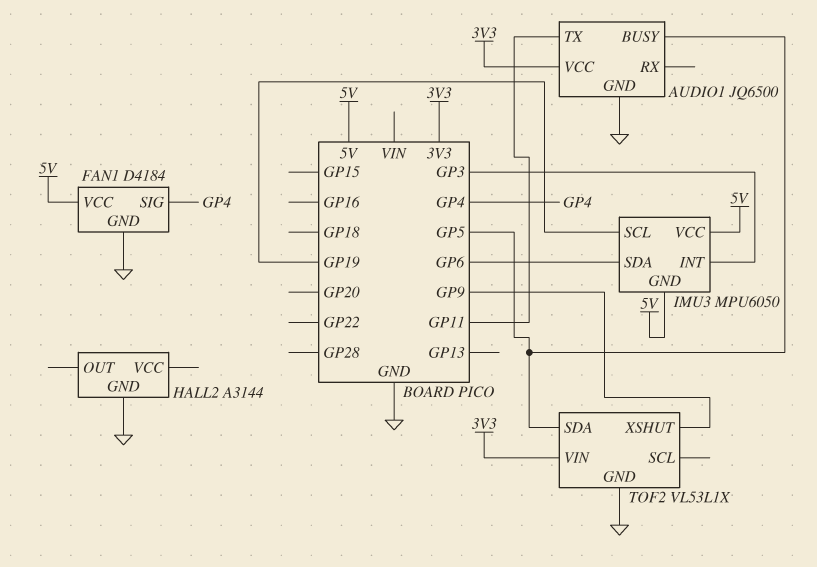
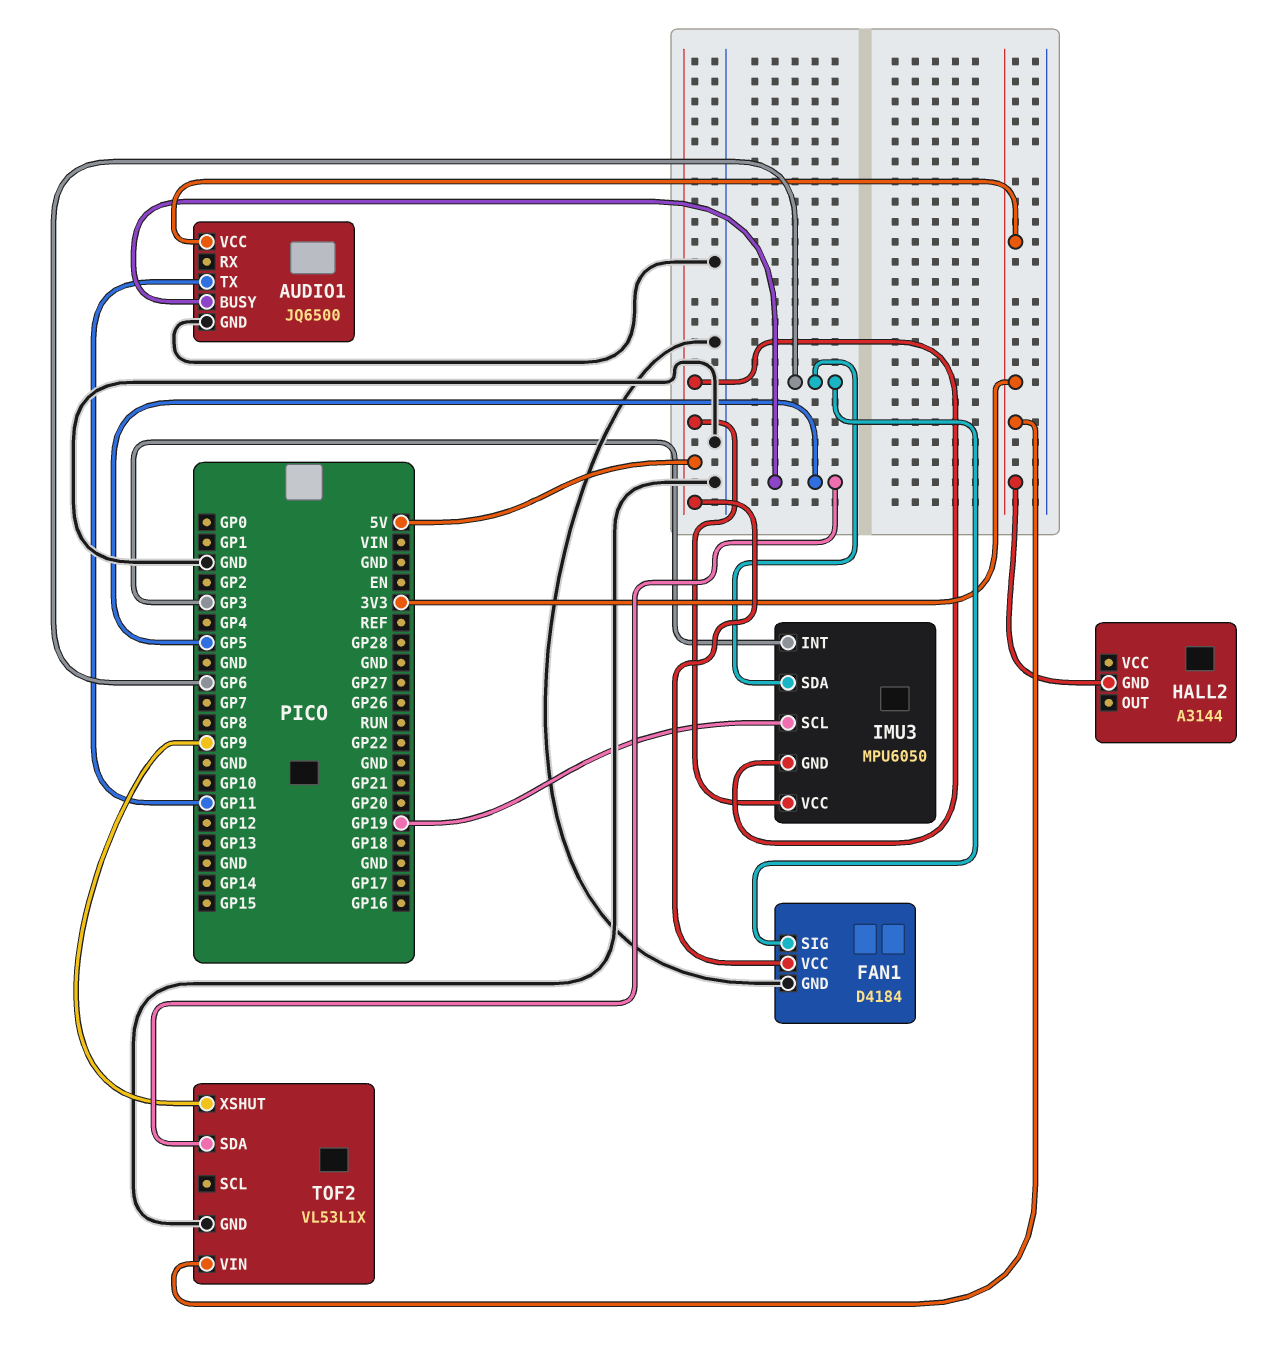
FAN1 pin SIG: GP4 -> GP6
HALL2 pin GND: GND -> 3V3

